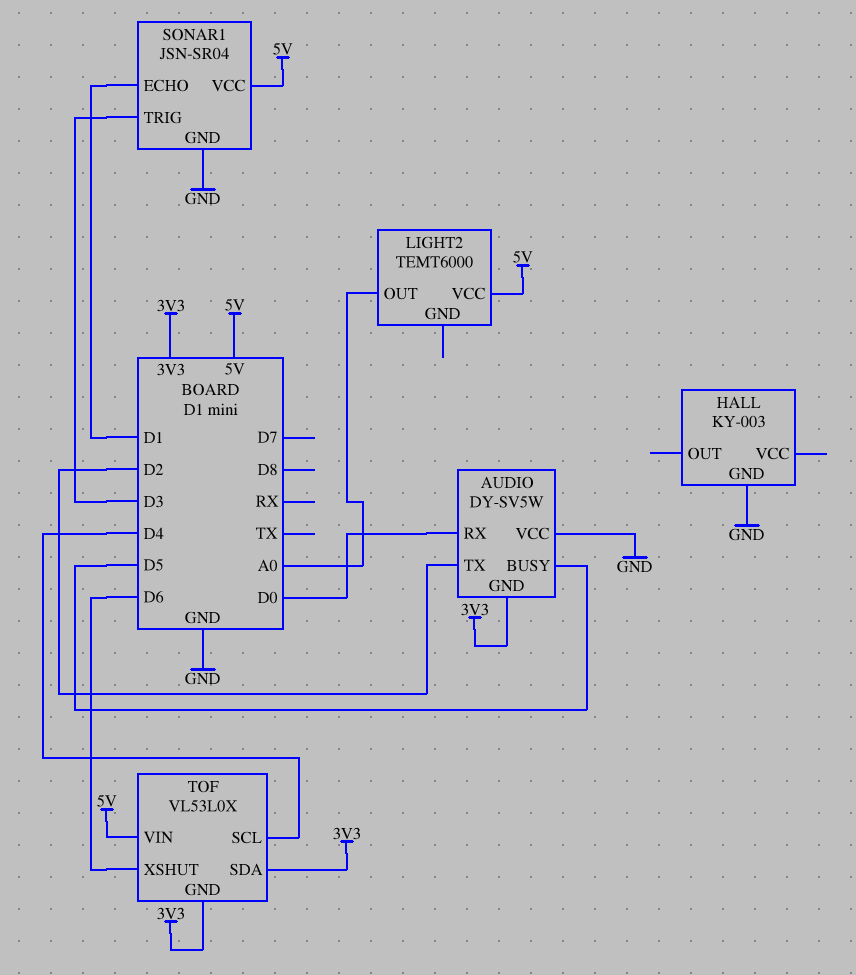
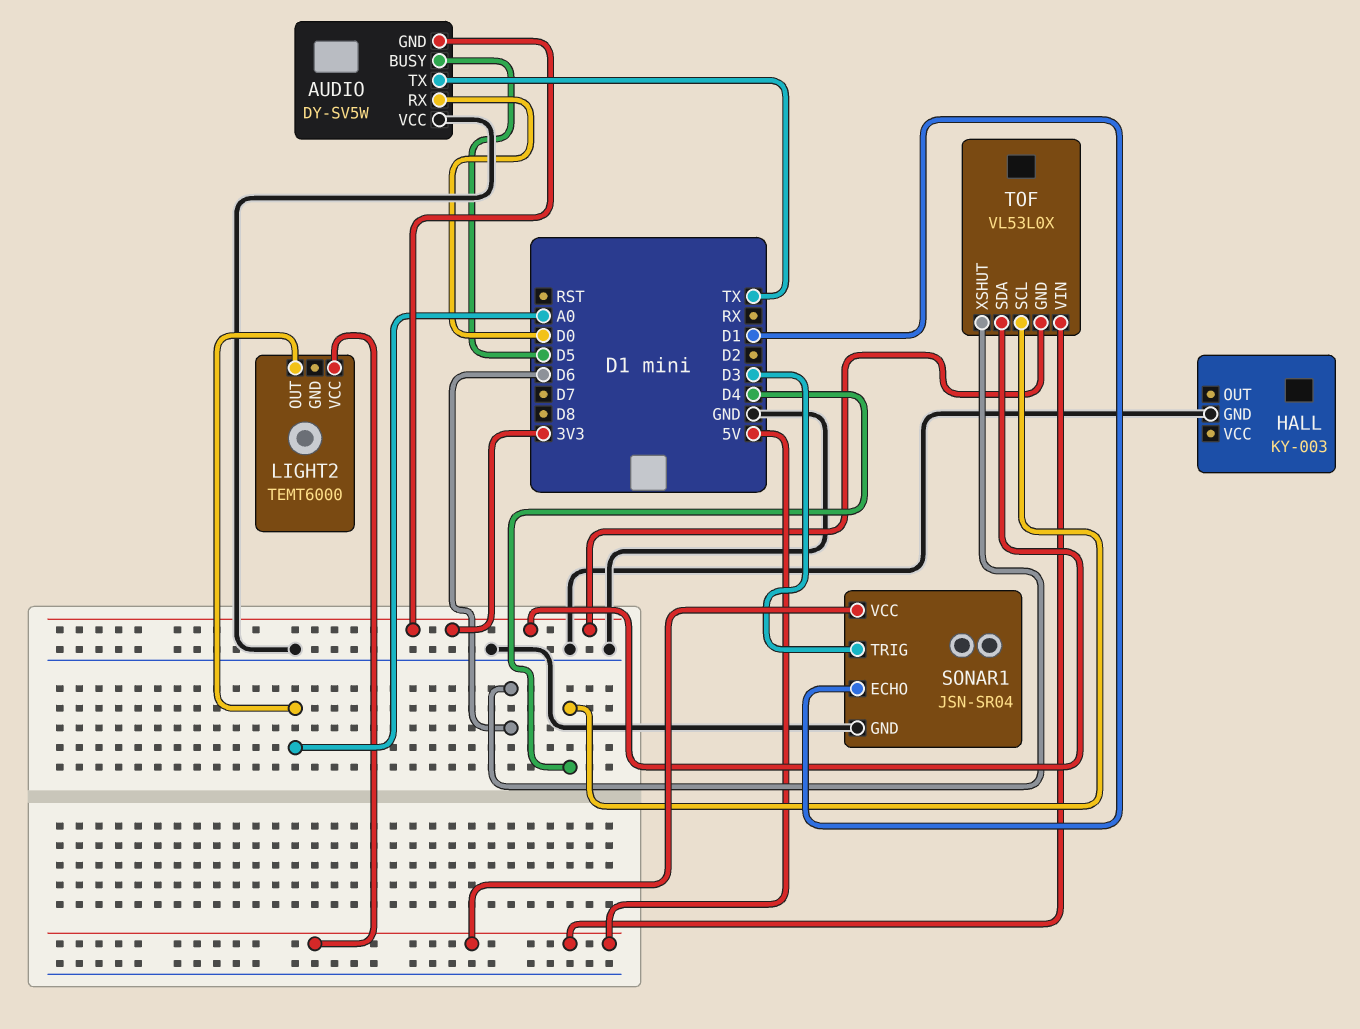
AUDIO pin TX: D2 -> TX

